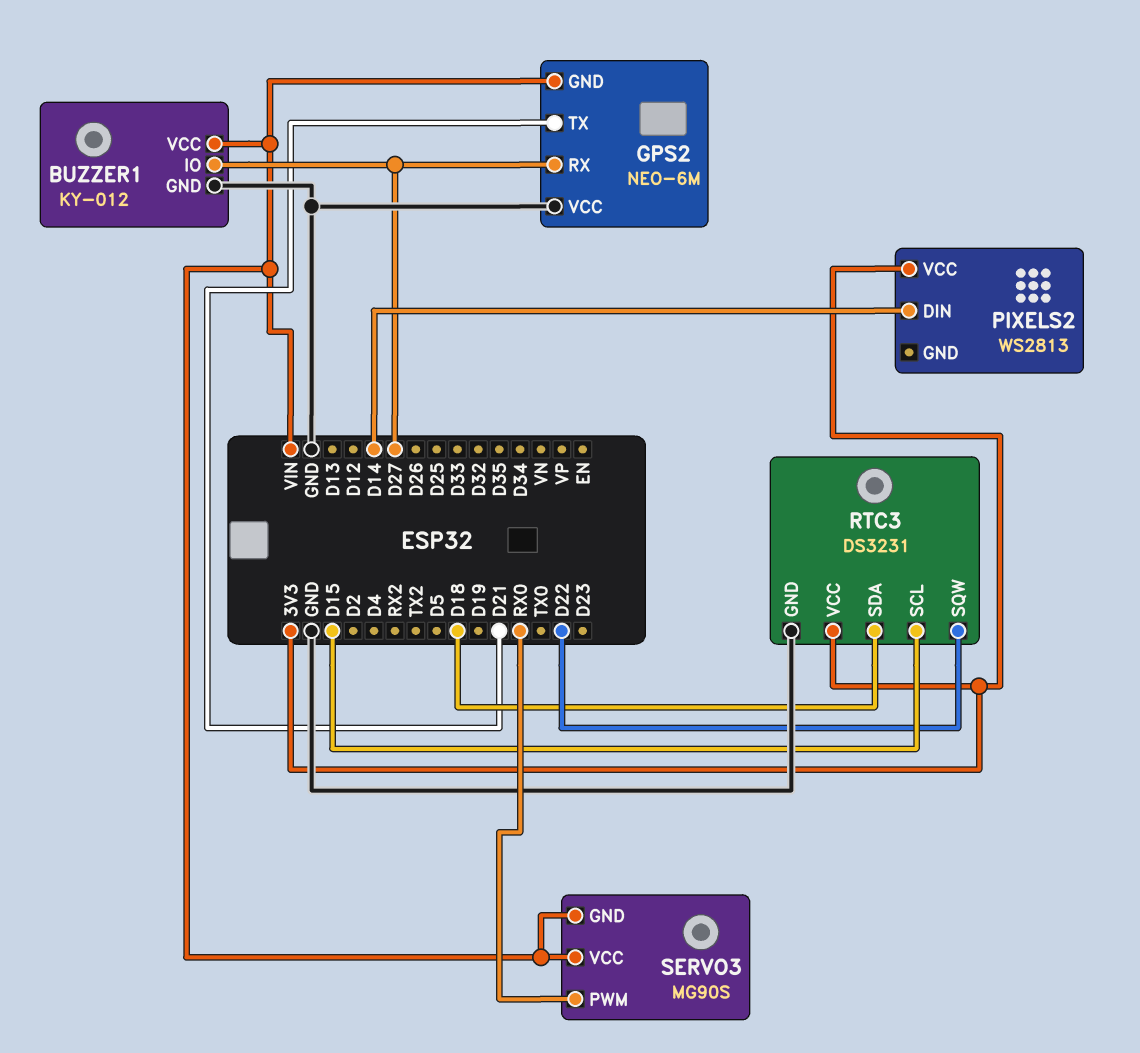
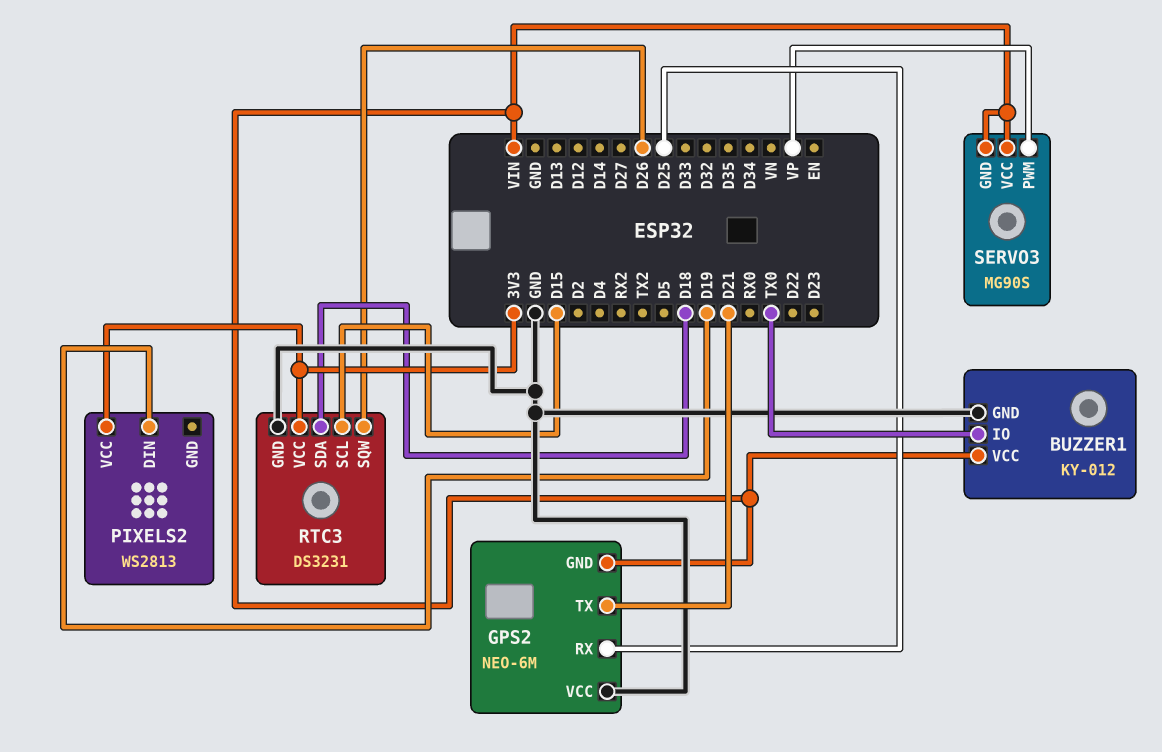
BUZZER1 pin IO: D27 -> TX0
GPS2 pin RX: D27 -> D25
PIXELS2 pin DIN: D14 -> D19
RTC3 pin SQW: D22 -> D26
SERVO3 pin PWM: RX0 -> VP

